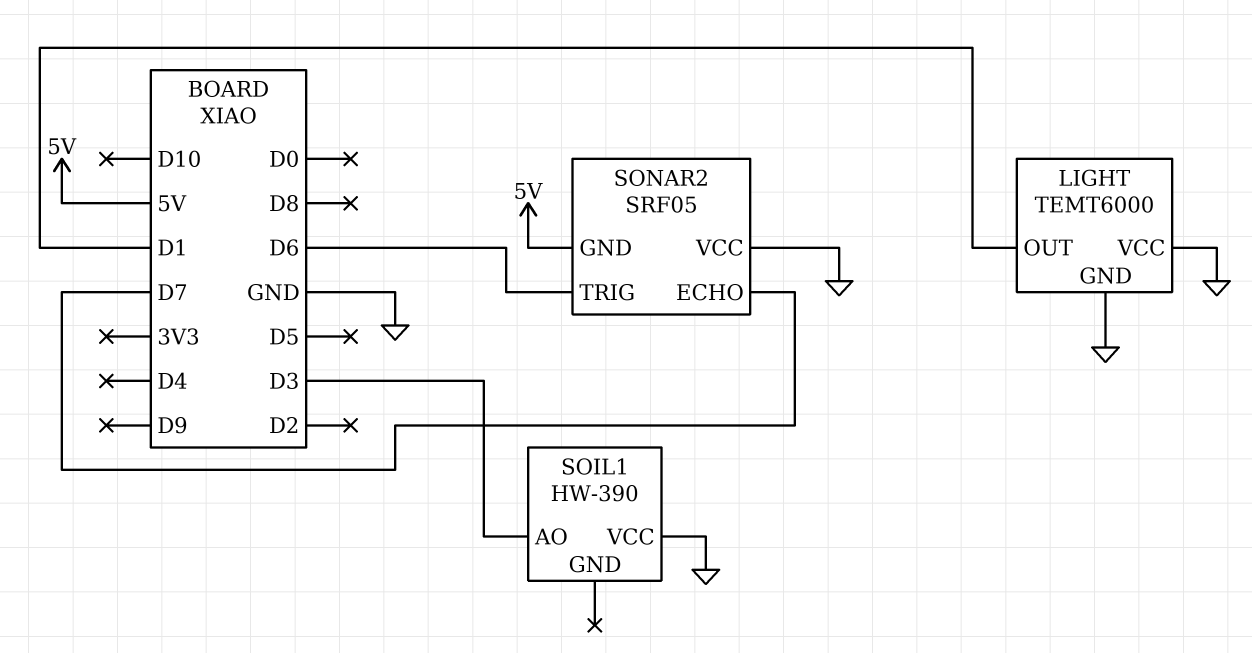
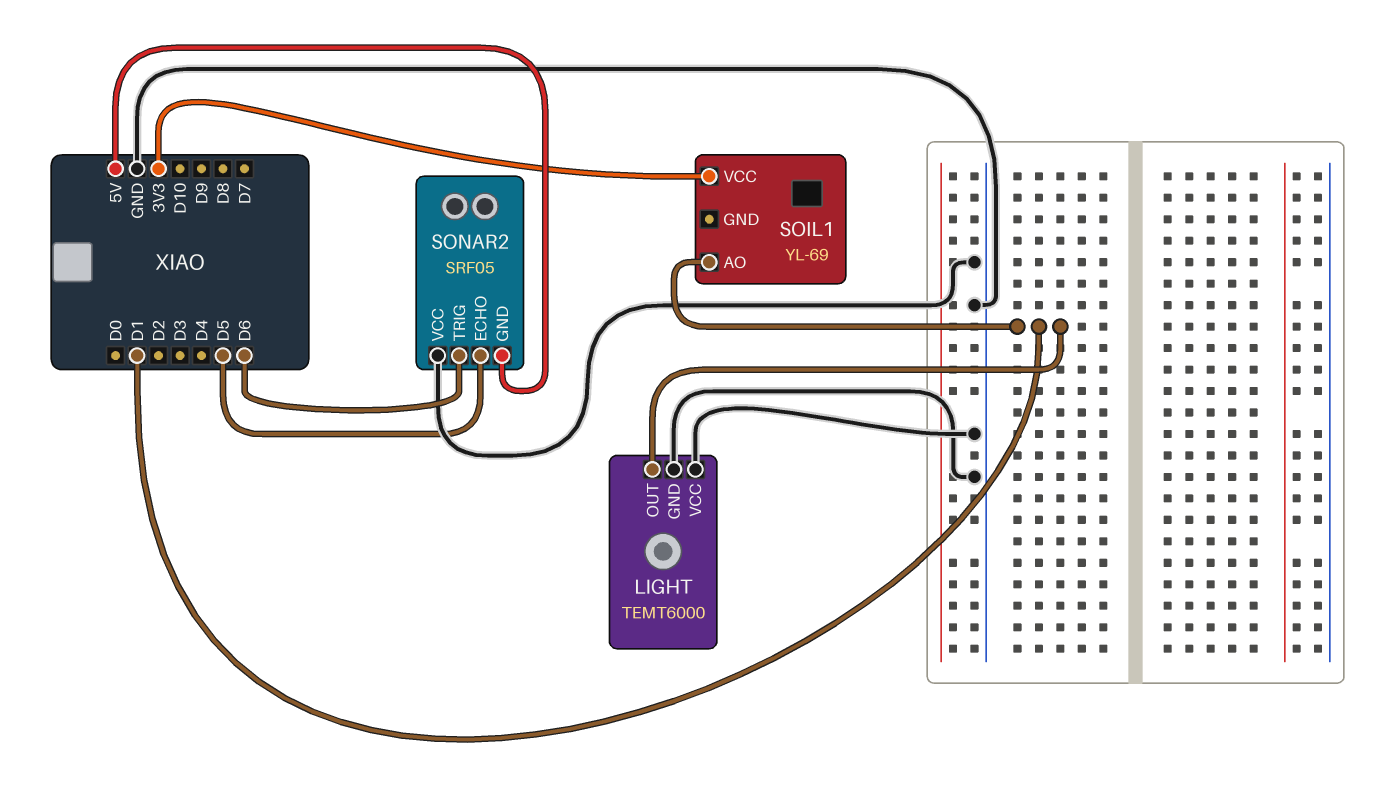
SOIL1: HW-390 -> YL-69
SOIL1 pin AO: D3 -> D1
SOIL1 pin VCC: GND -> 3V3
SONAR2 pin ECHO: D7 -> D5

